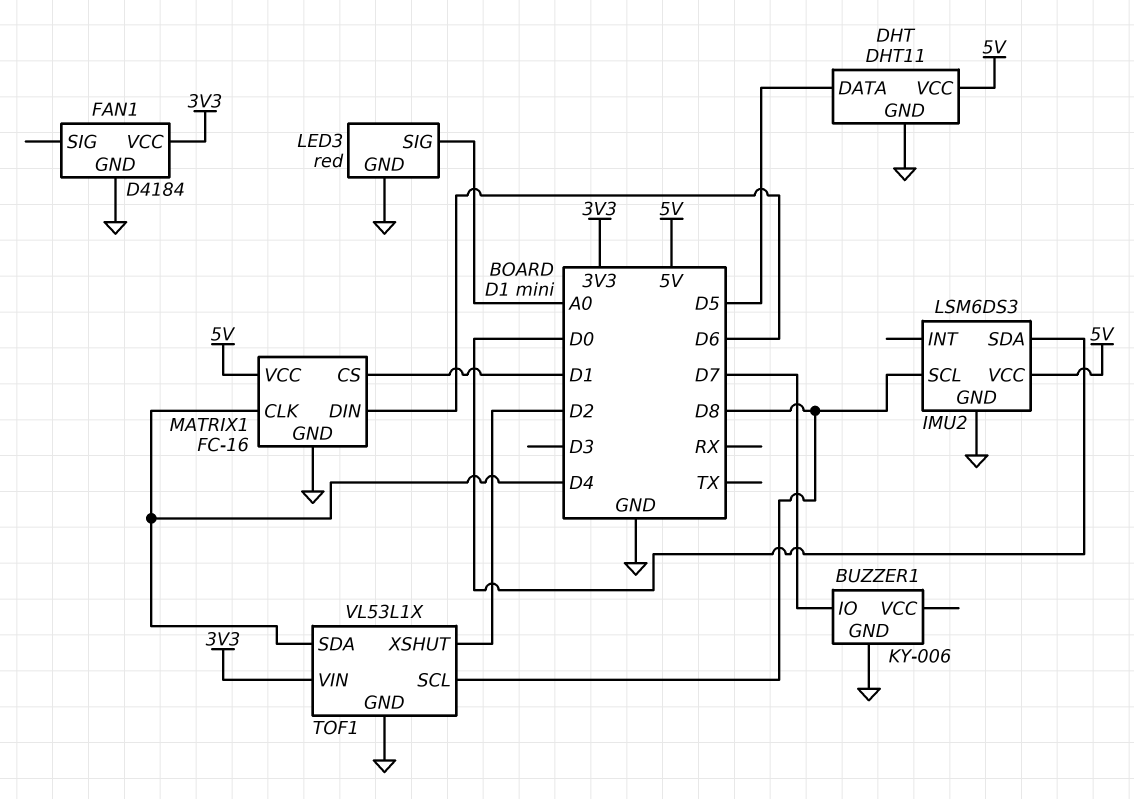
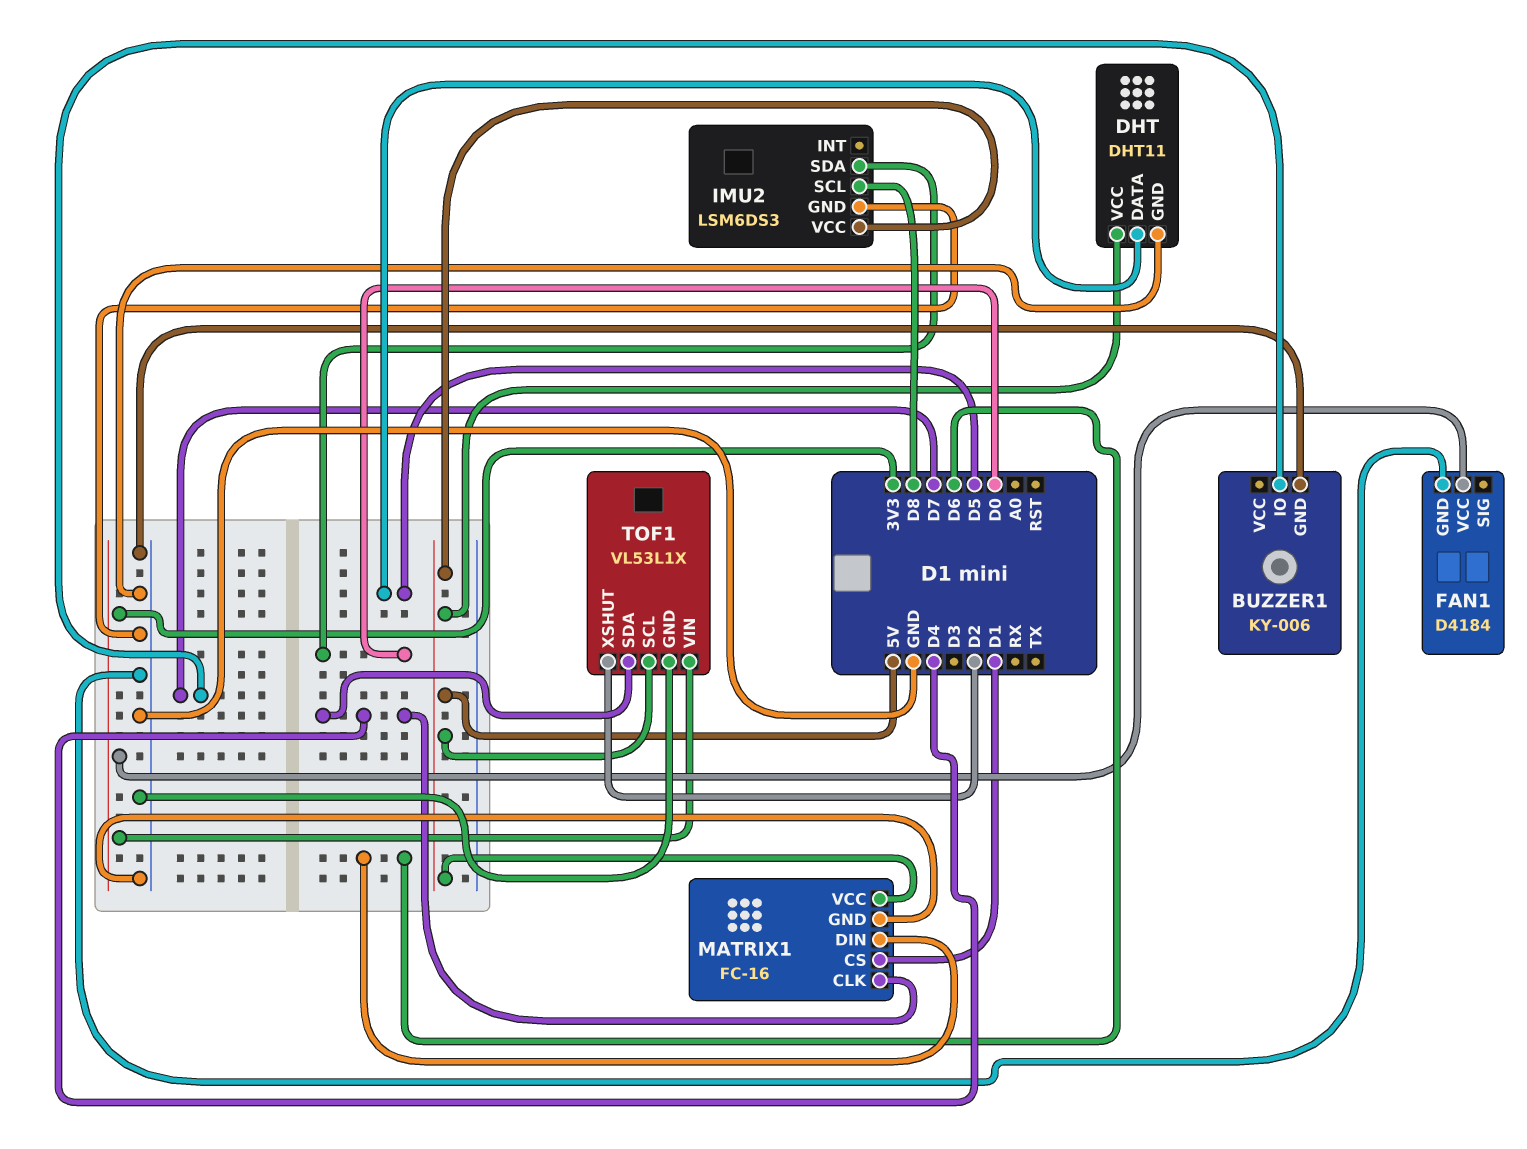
LED3: red -> none
LED3 pin GND: GND -> none
LED3 pin SIG: A0 -> none
TOF1 pin SCL: D8 -> 5V

